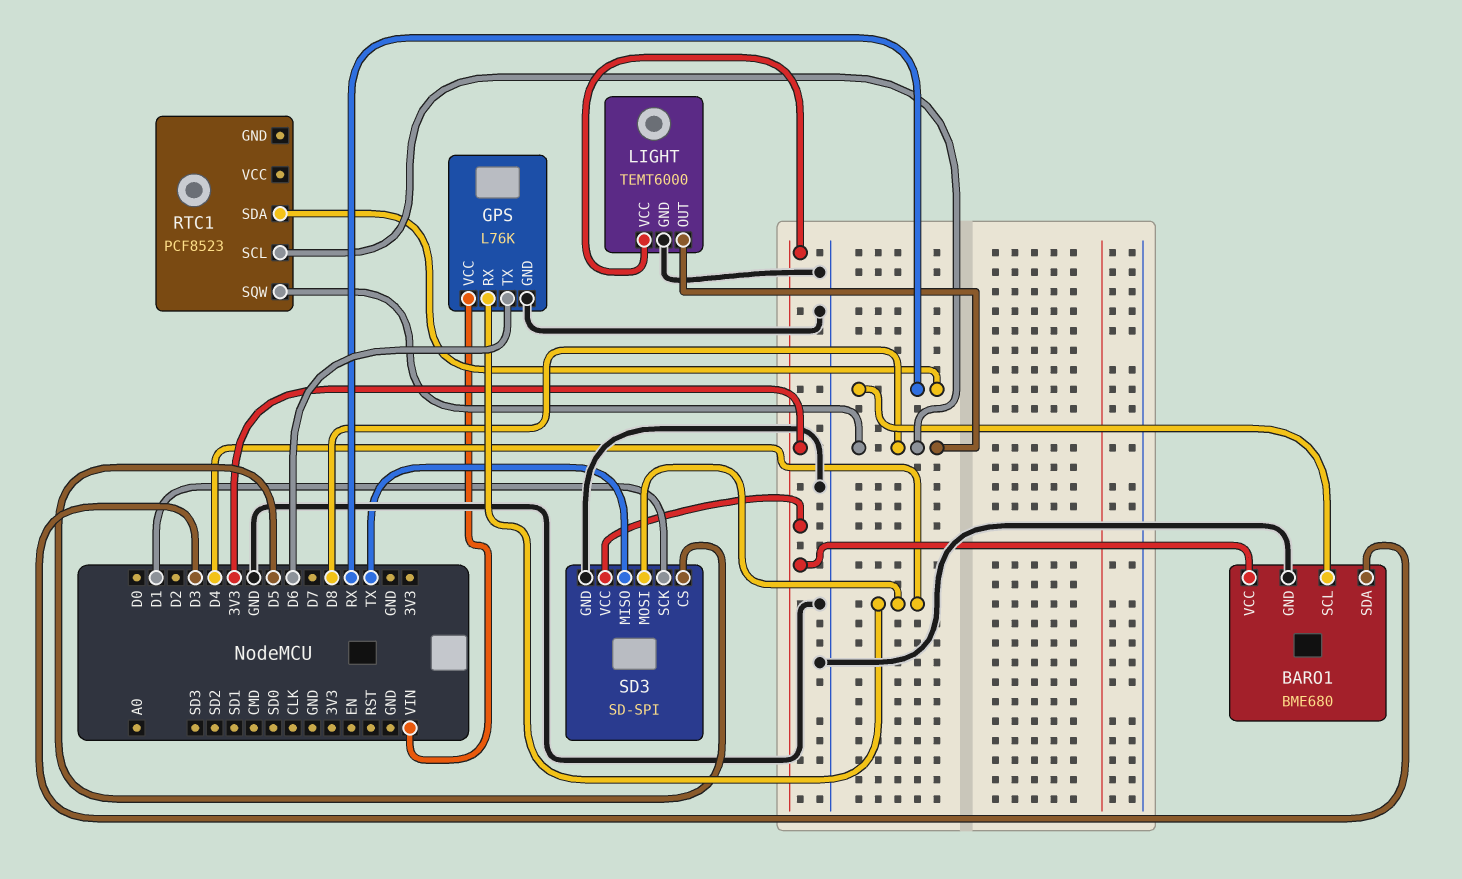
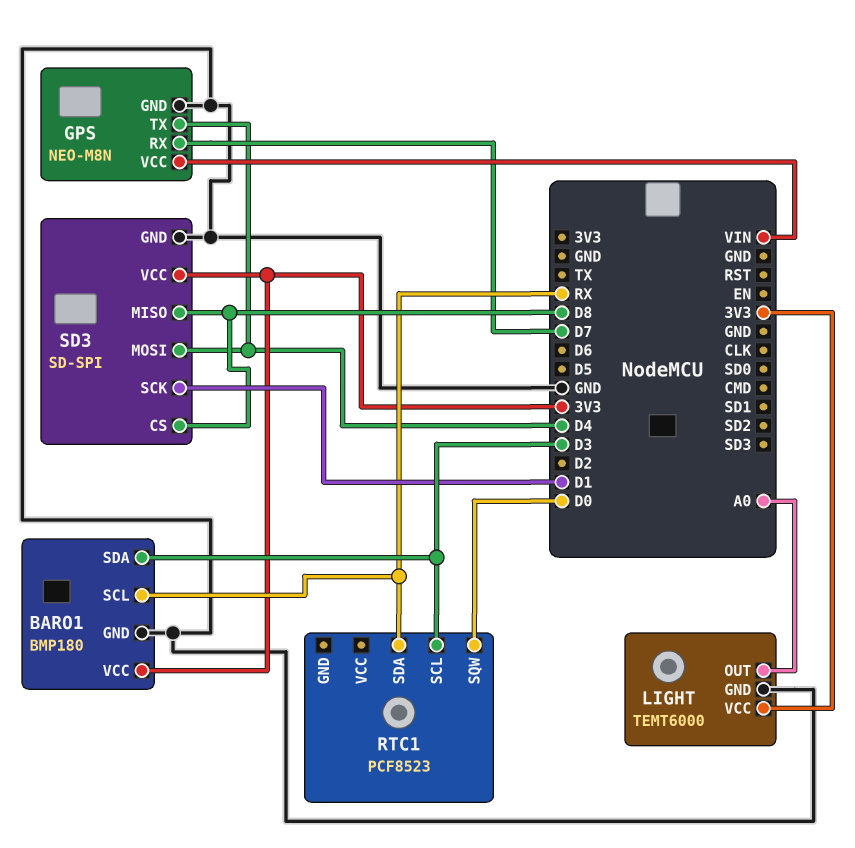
BARO1: BME680 -> BMP180
GPS: L76K -> NEO-M8N
GPS pin RX: D4 -> D7
GPS pin TX: D6 -> D4
LIGHT pin OUT: D8 -> A0
RTC1 pin SCL: D8 -> D3
RTC1 pin SQW: D8 -> D0
SD3 pin CS: D5 -> D8
SD3 pin MISO: TX -> D8

